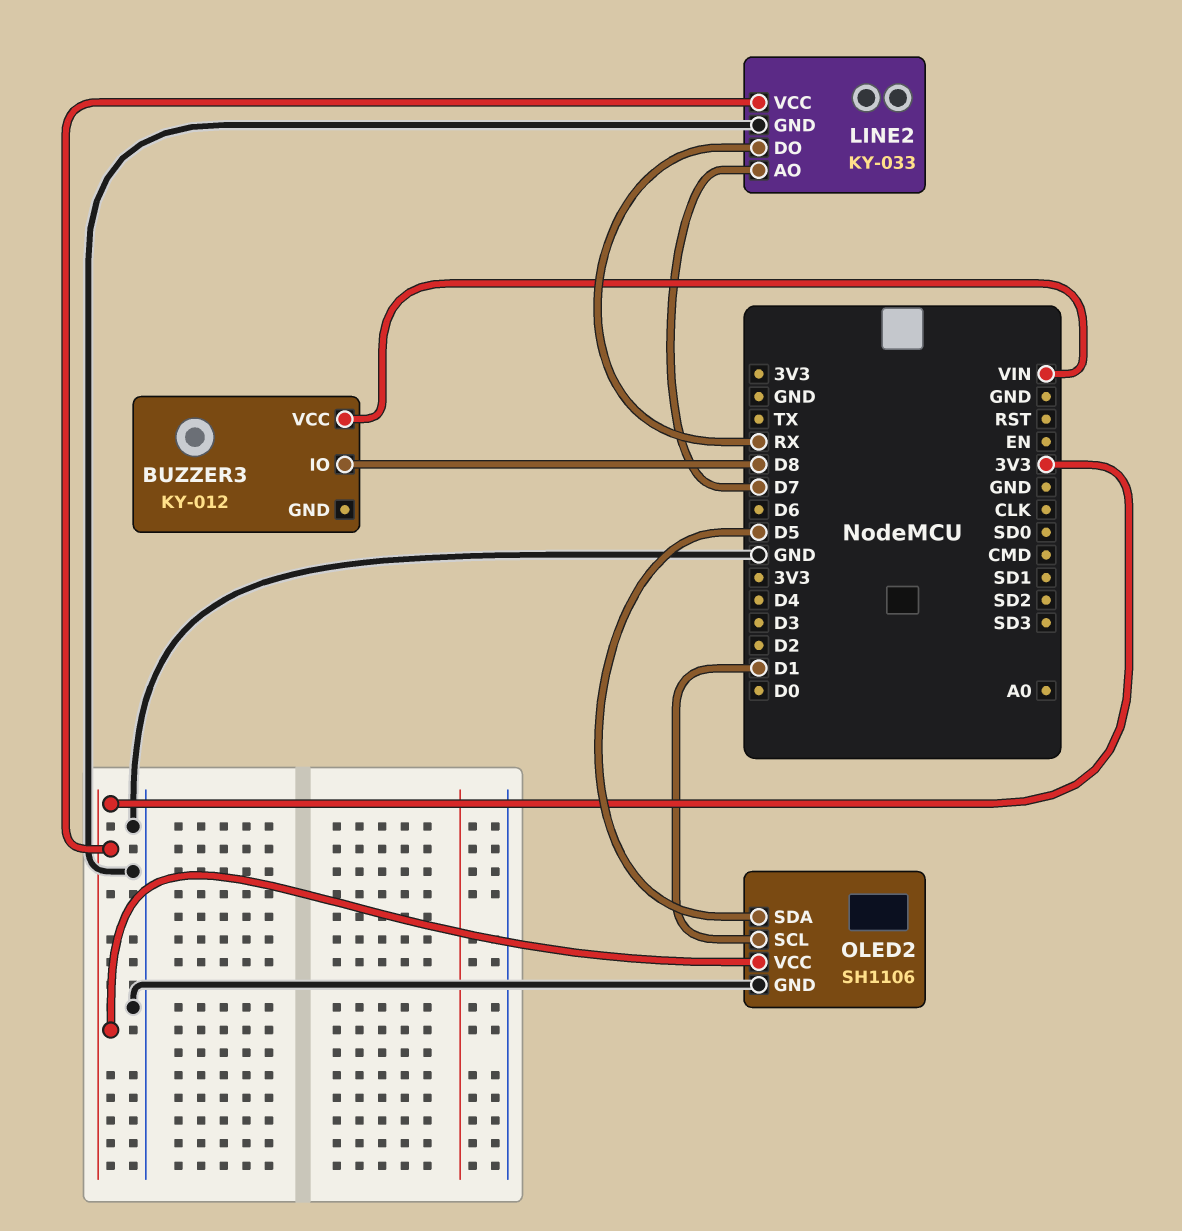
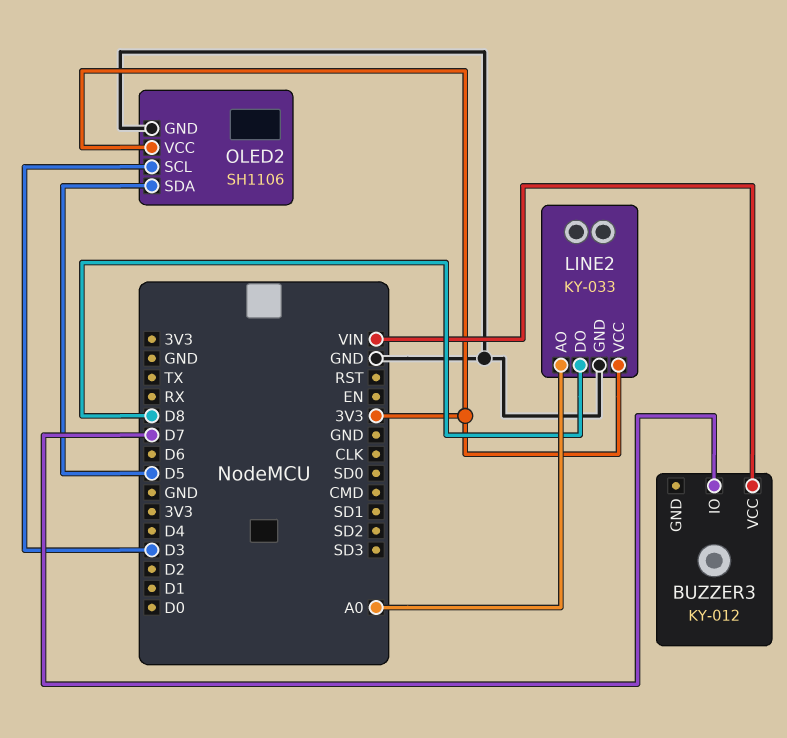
BUZZER3 pin IO: D8 -> D7
LINE2 pin AO: D7 -> A0
LINE2 pin DO: RX -> D8
OLED2 pin SCL: D1 -> D3

